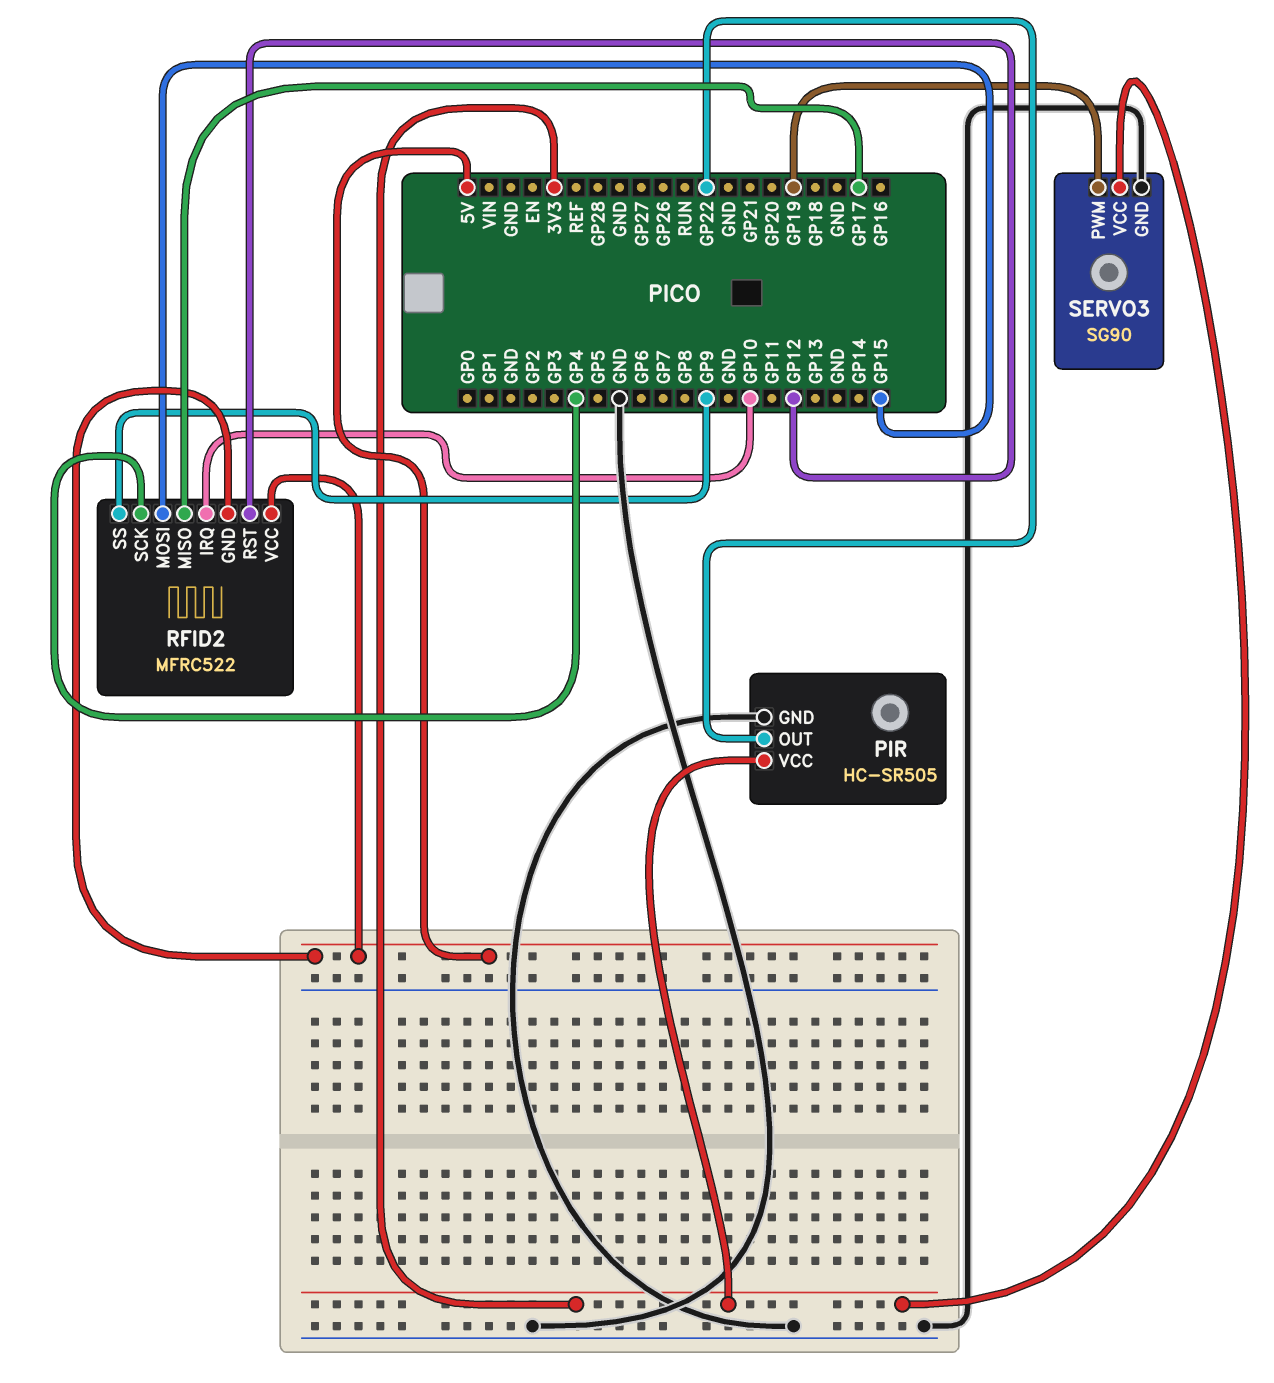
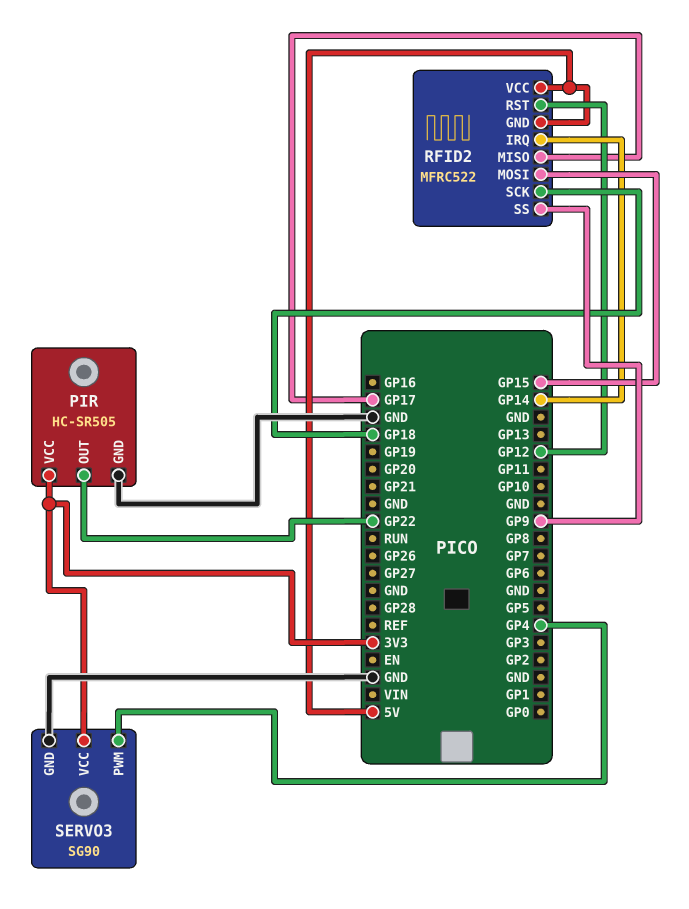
RFID2 pin IRQ: GP10 -> GP14
RFID2 pin SCK: GP4 -> GP18
SERVO3 pin PWM: GP19 -> GP4

